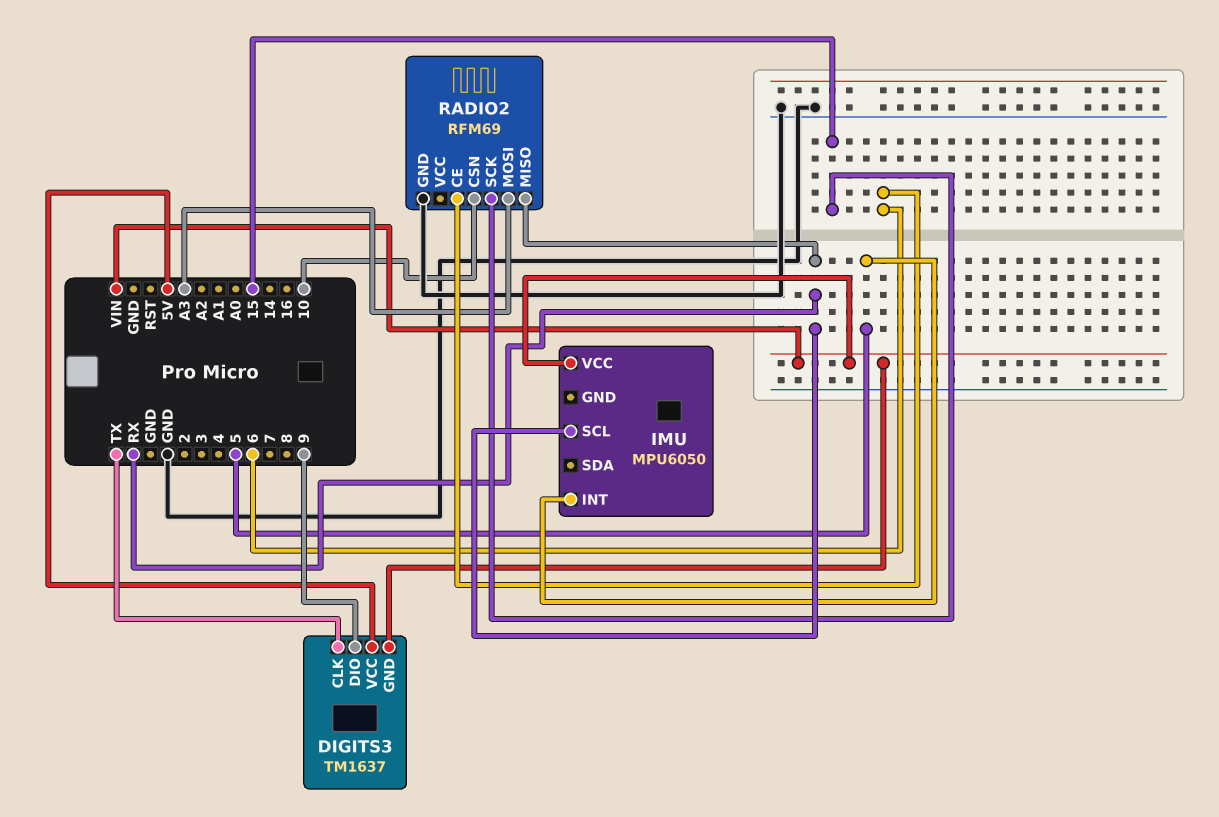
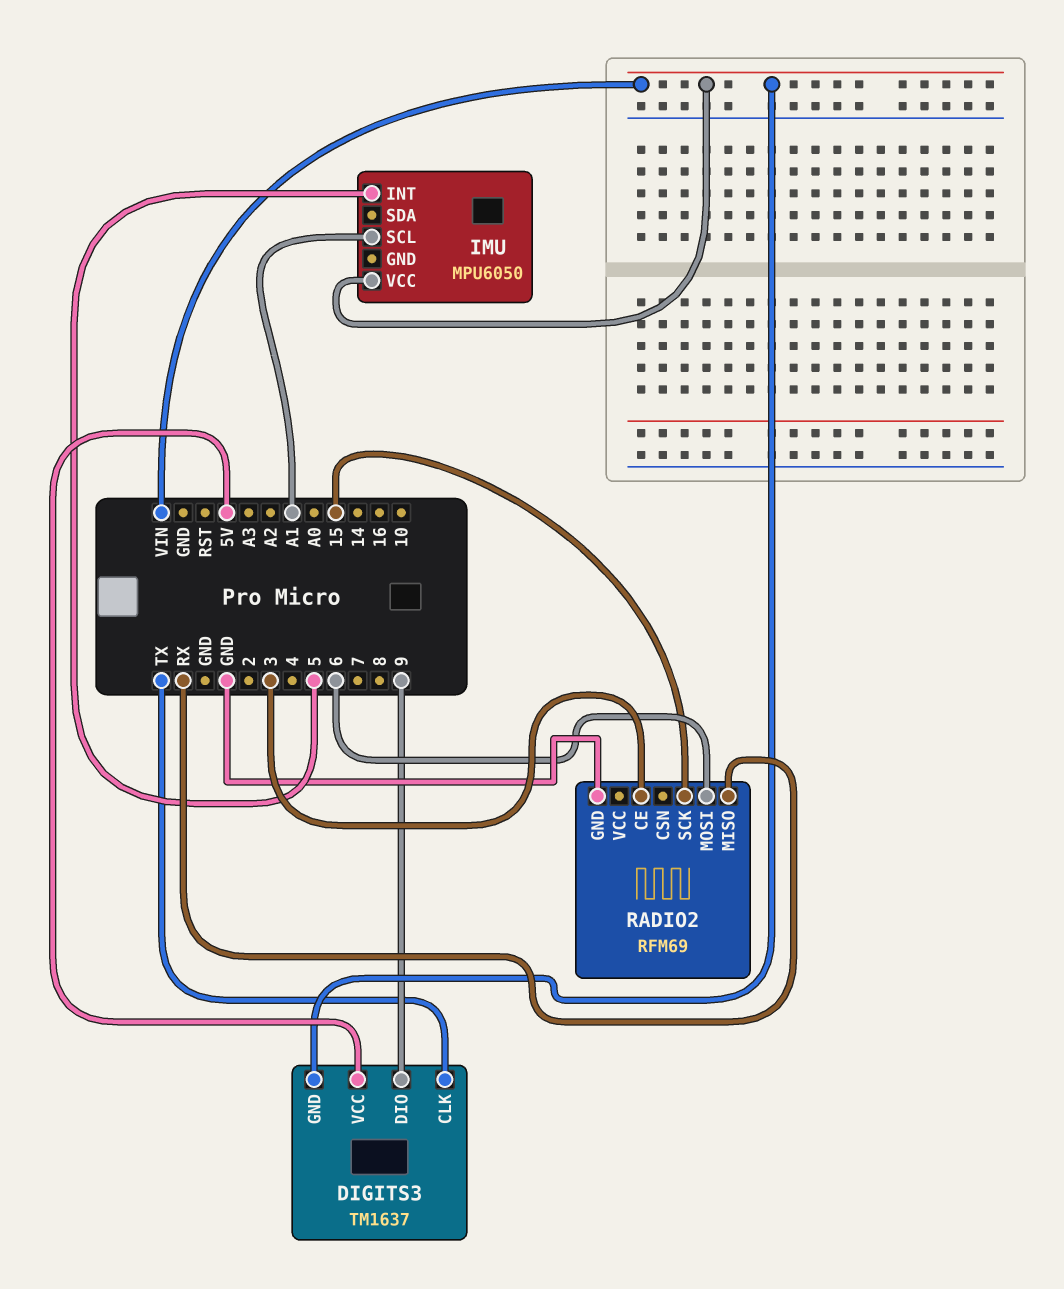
IMU pin SCL: RX -> A1
RADIO2 pin CE: 6 -> 3
RADIO2 pin CSN: 10 -> none
RADIO2 pin MOSI: A3 -> 6

